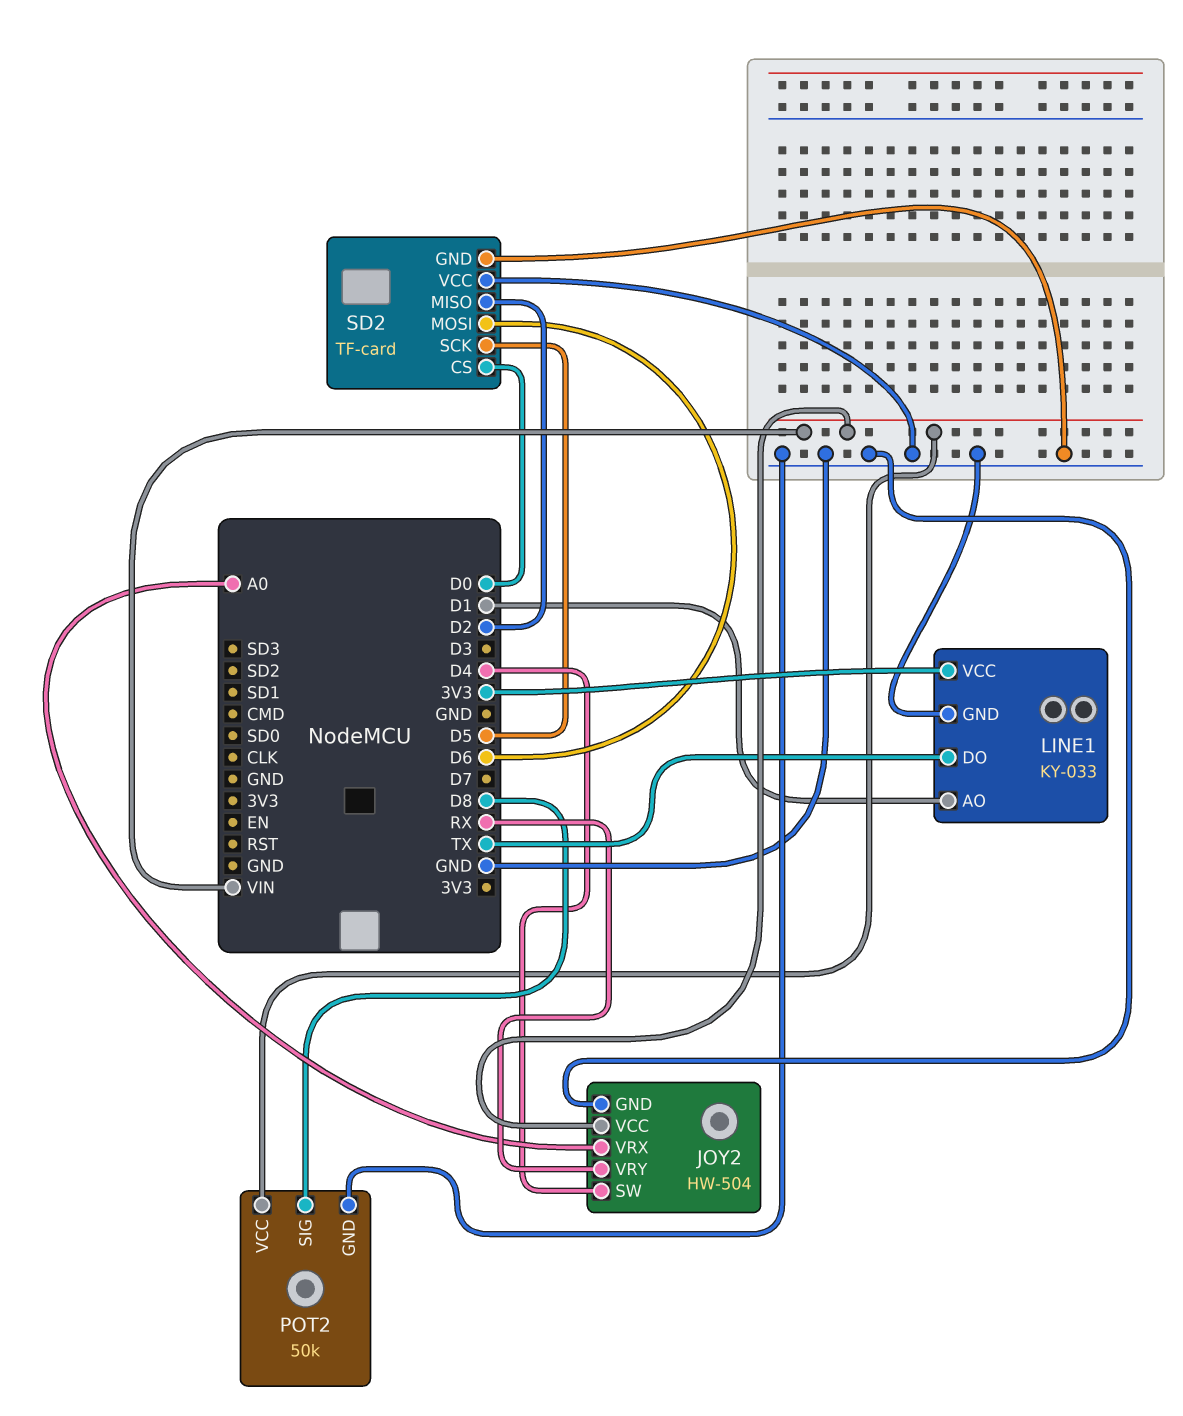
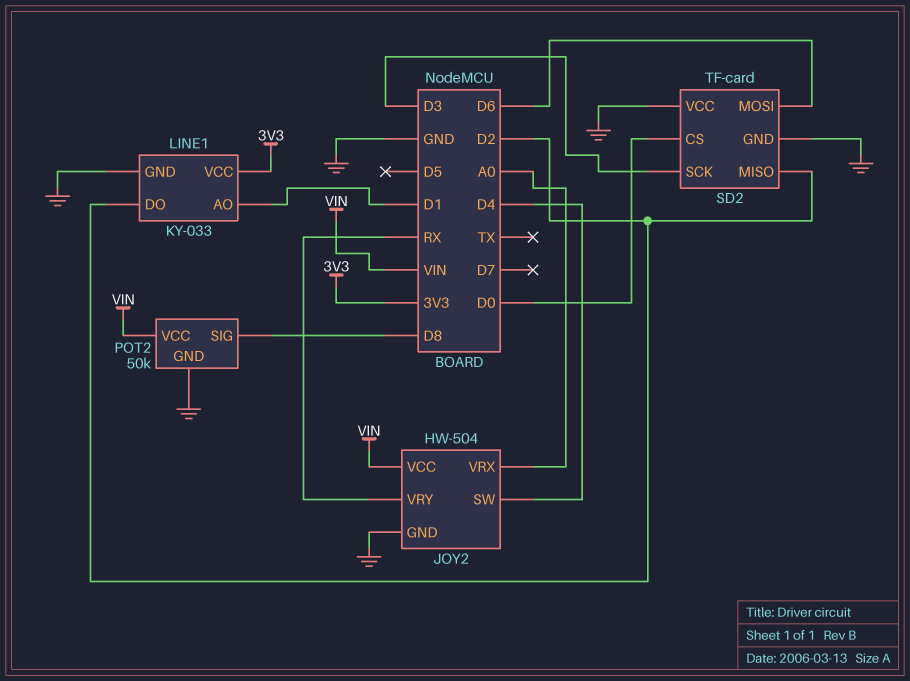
LINE1 pin DO: TX -> D2
SD2 pin SCK: D5 -> D3

